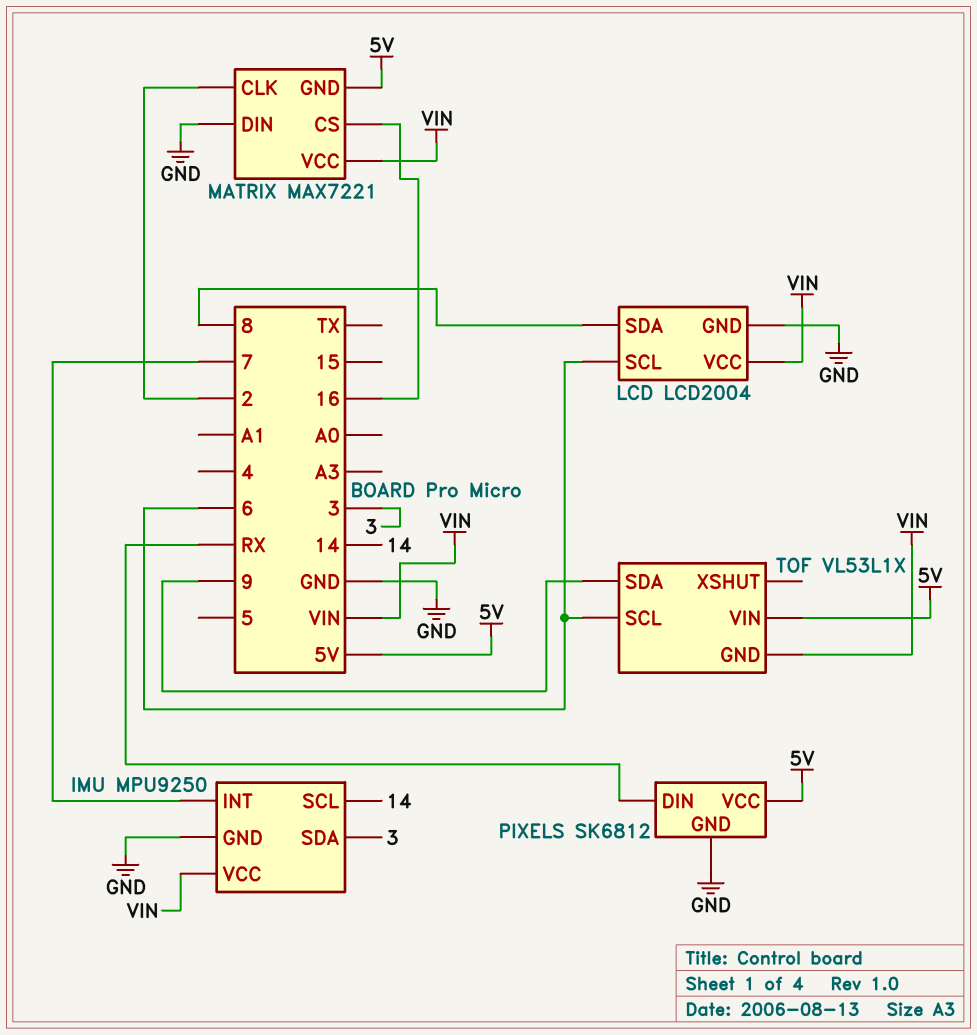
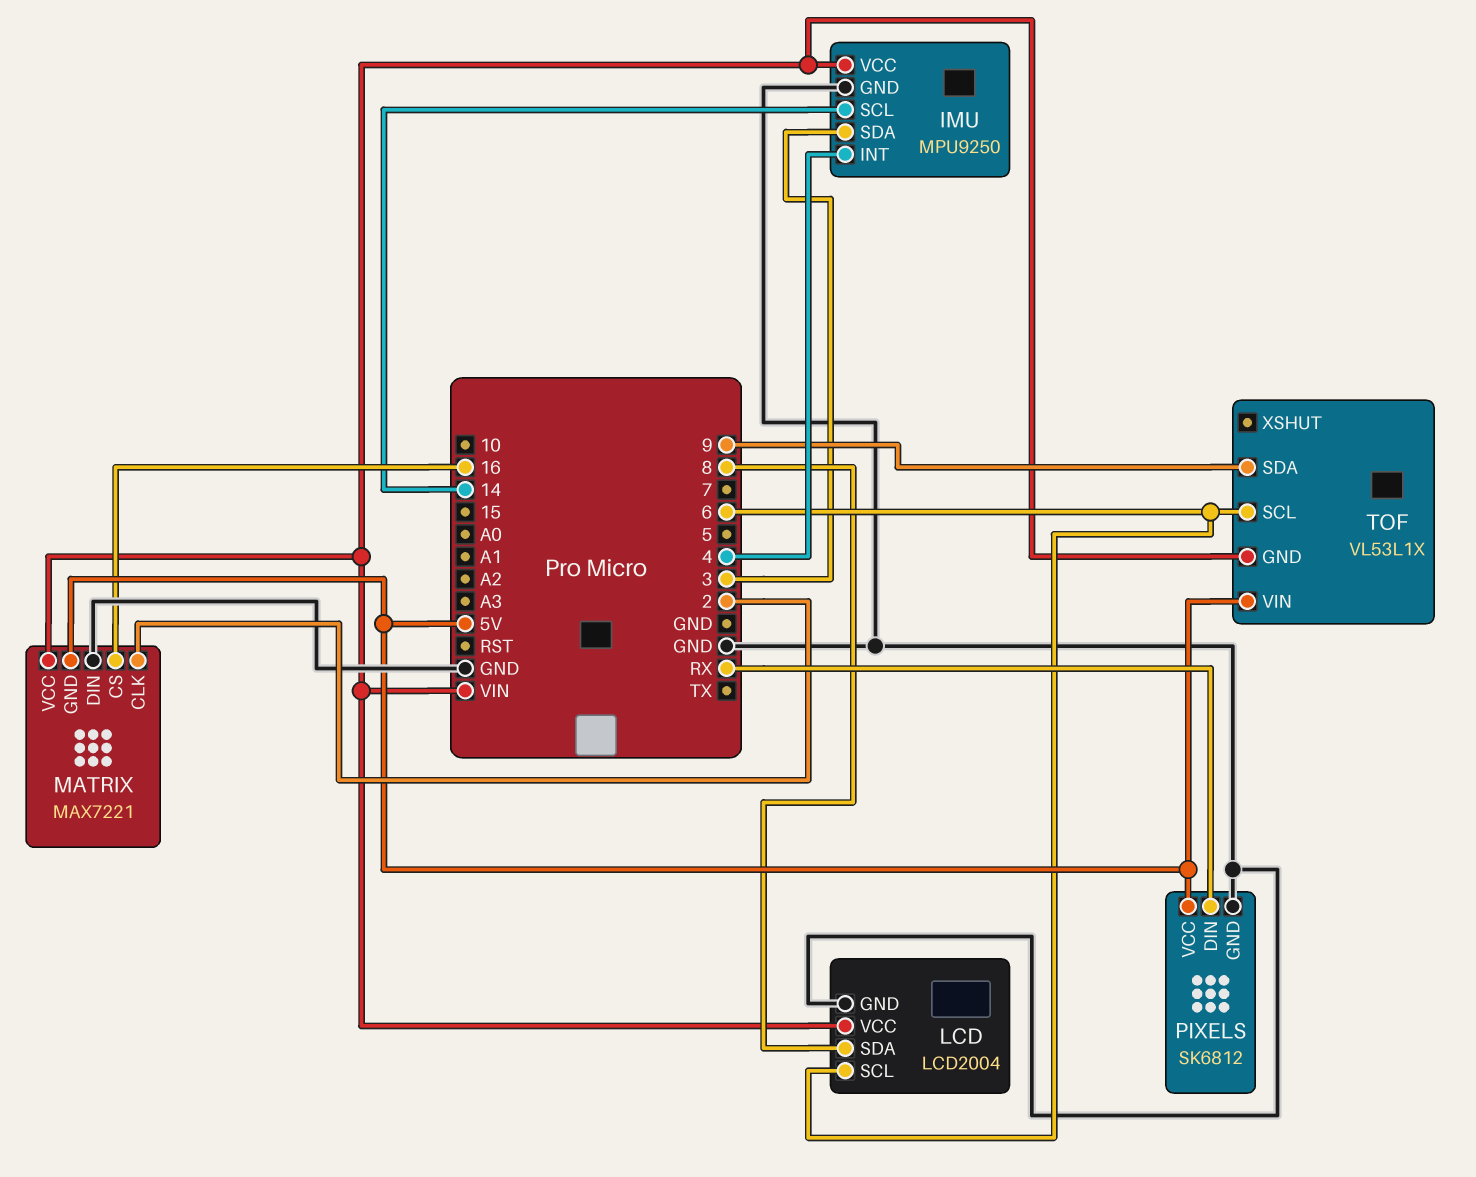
IMU pin INT: 7 -> 4

